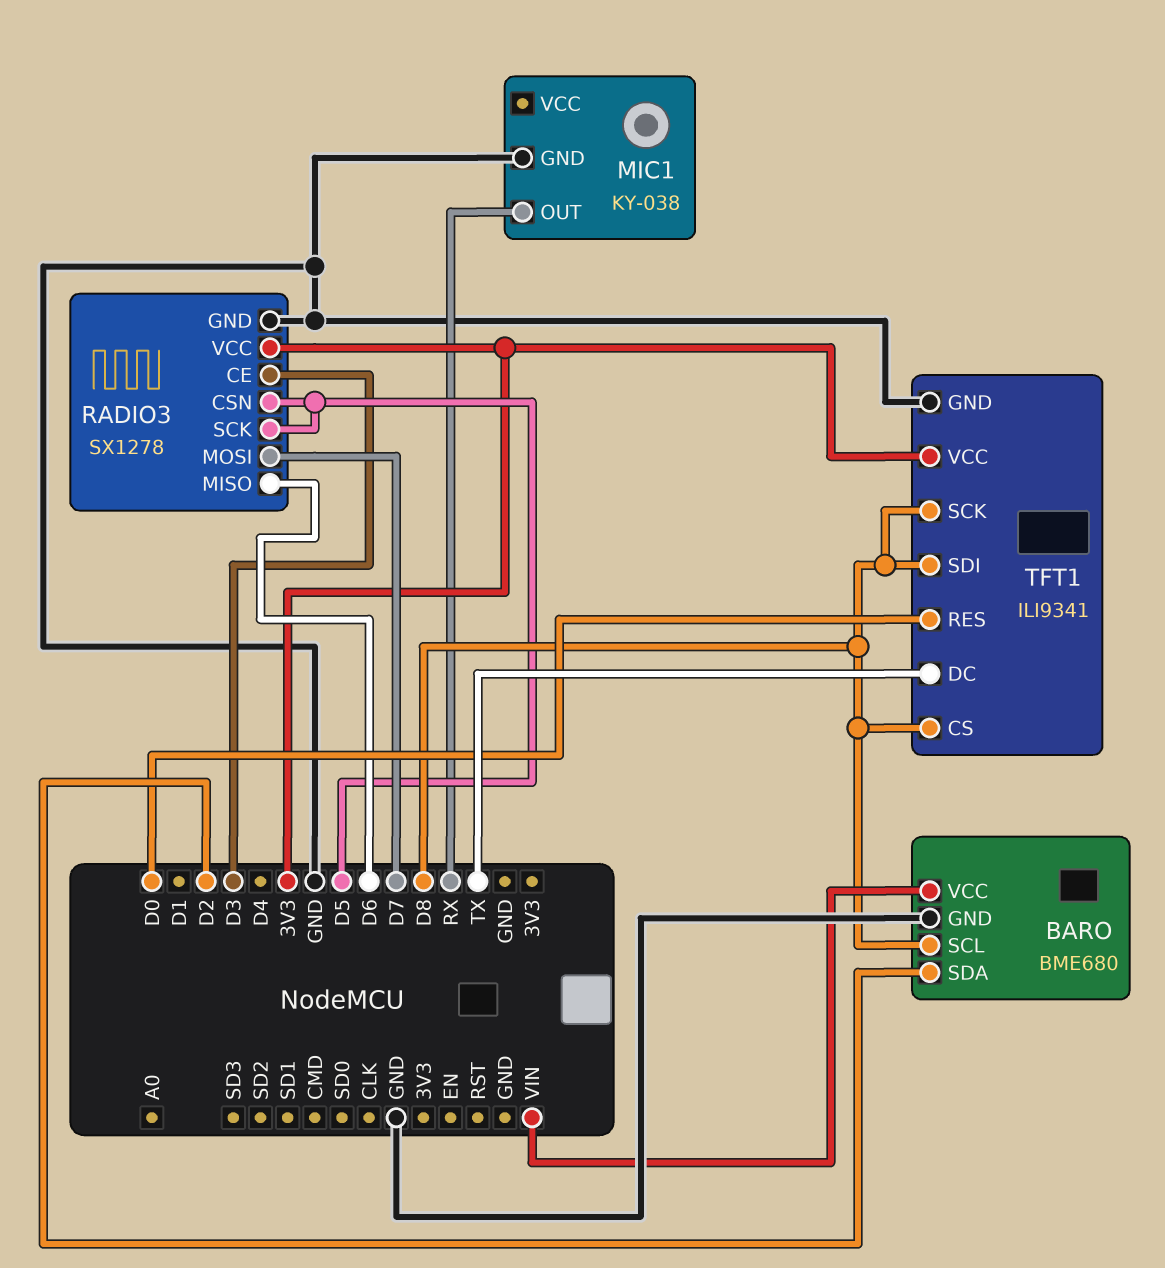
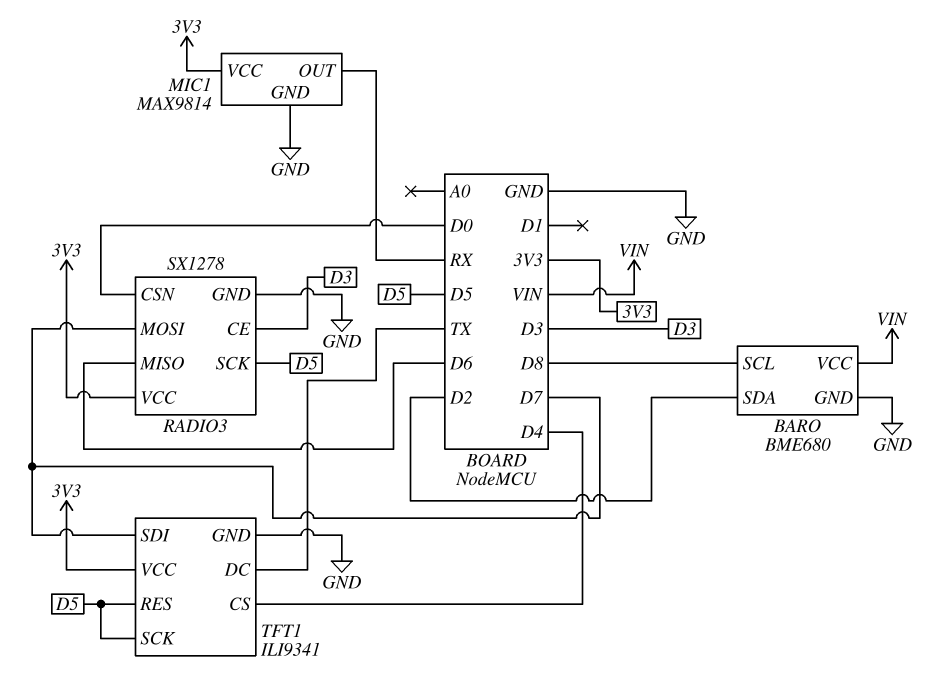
MIC1: KY-038 -> MAX9814
MIC1 pin VCC: none -> 3V3
RADIO3 pin CSN: D5 -> D0
TFT1 pin CS: D8 -> D4
TFT1 pin RES: D0 -> D5
TFT1 pin SCK: D8 -> D5
TFT1 pin SDI: D8 -> D7

